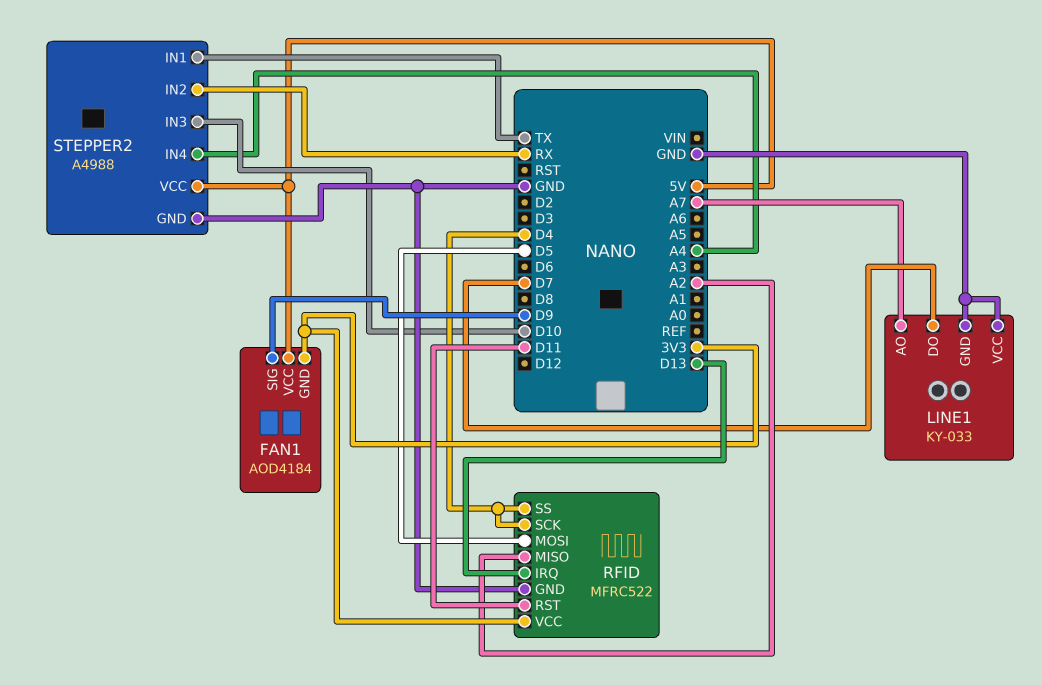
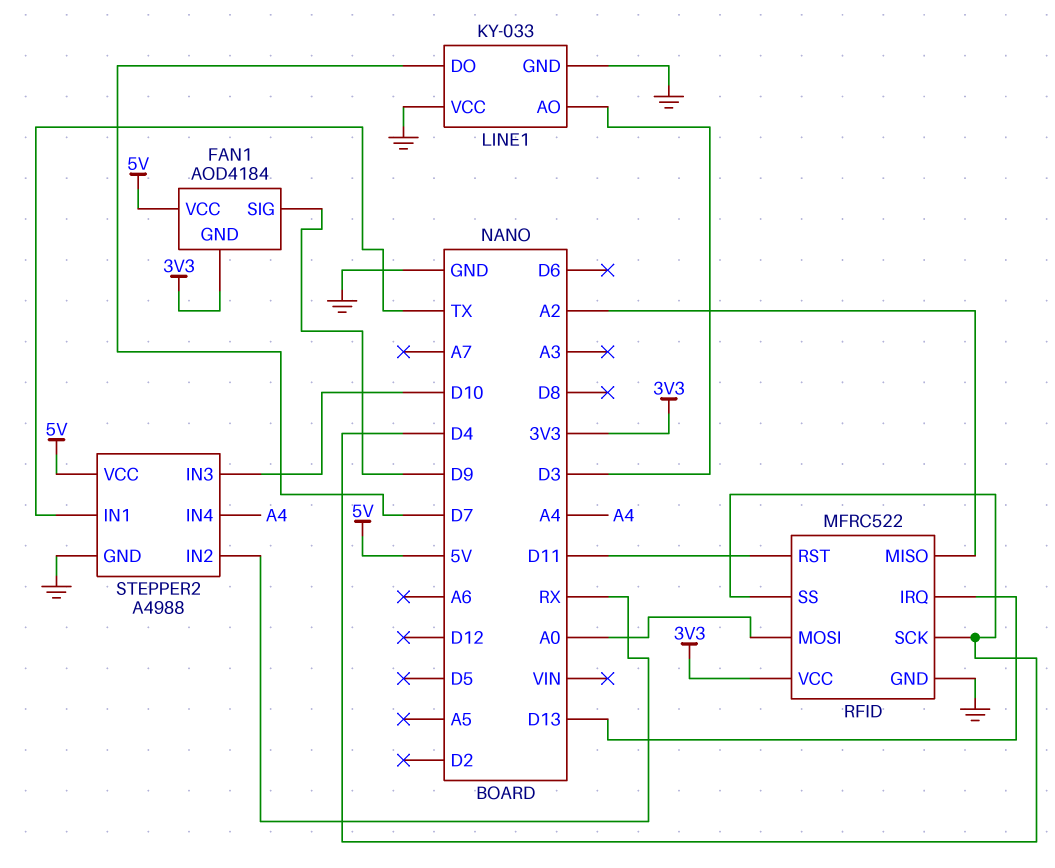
LINE1 pin AO: A7 -> D3
RFID pin MOSI: D5 -> A0

